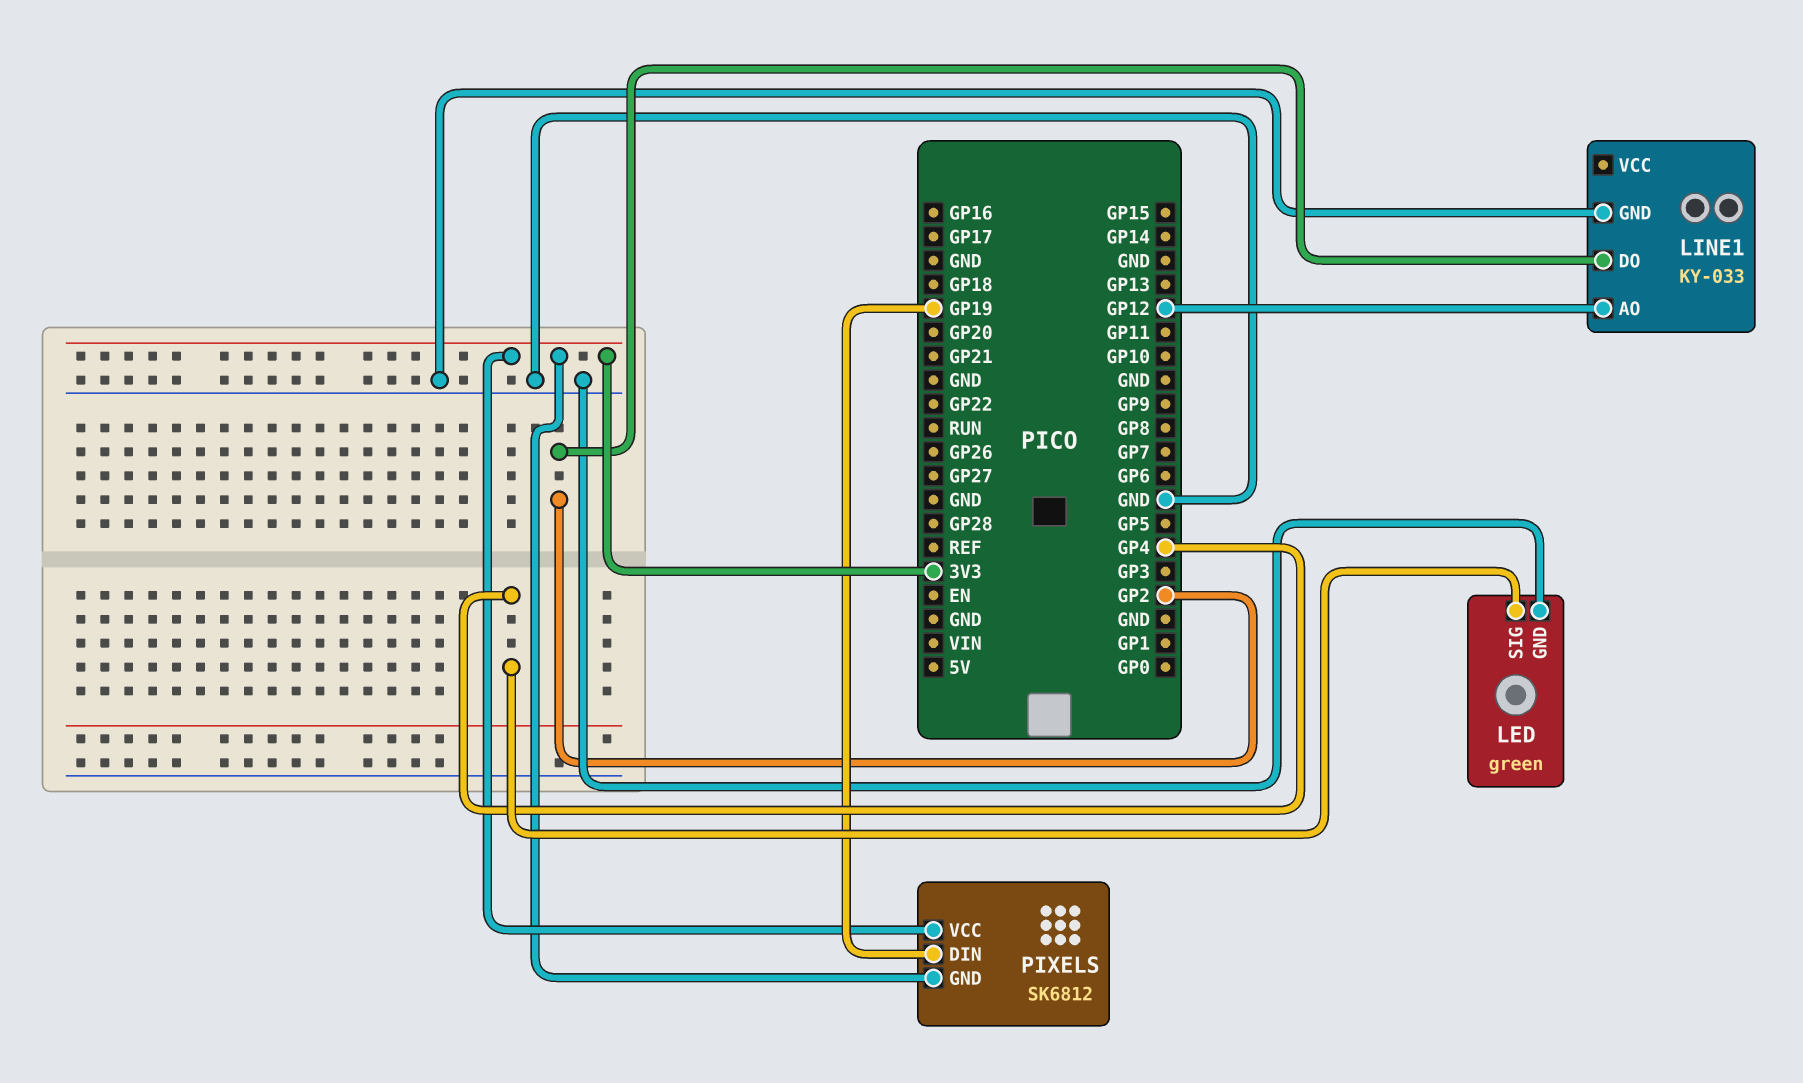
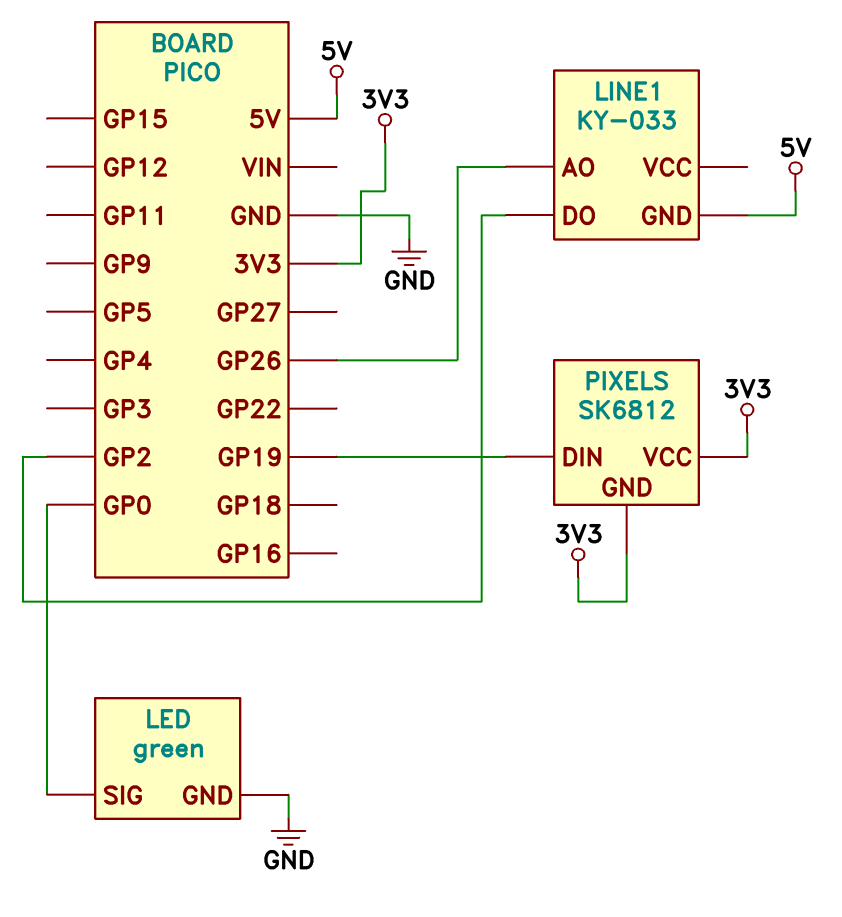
LED pin SIG: GP4 -> GP0
LINE1 pin AO: GP12 -> GP26
LINE1 pin GND: GND -> 5V

